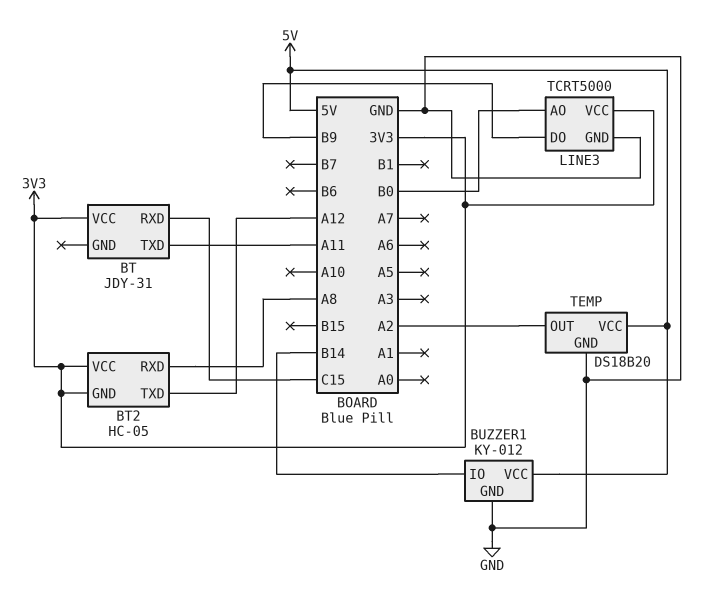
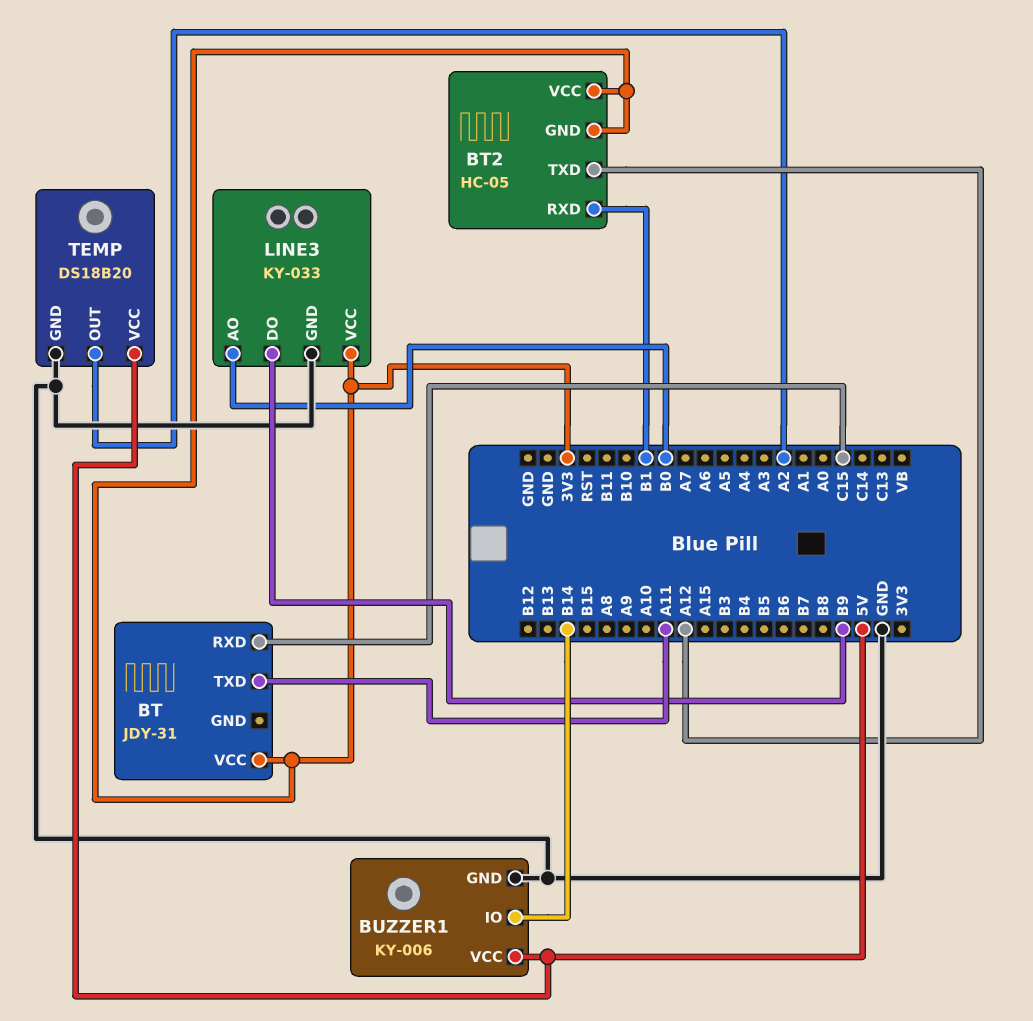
BT2 pin RXD: A8 -> B1
BUZZER1: KY-012 -> KY-006
LINE3: TCRT5000 -> KY-033

